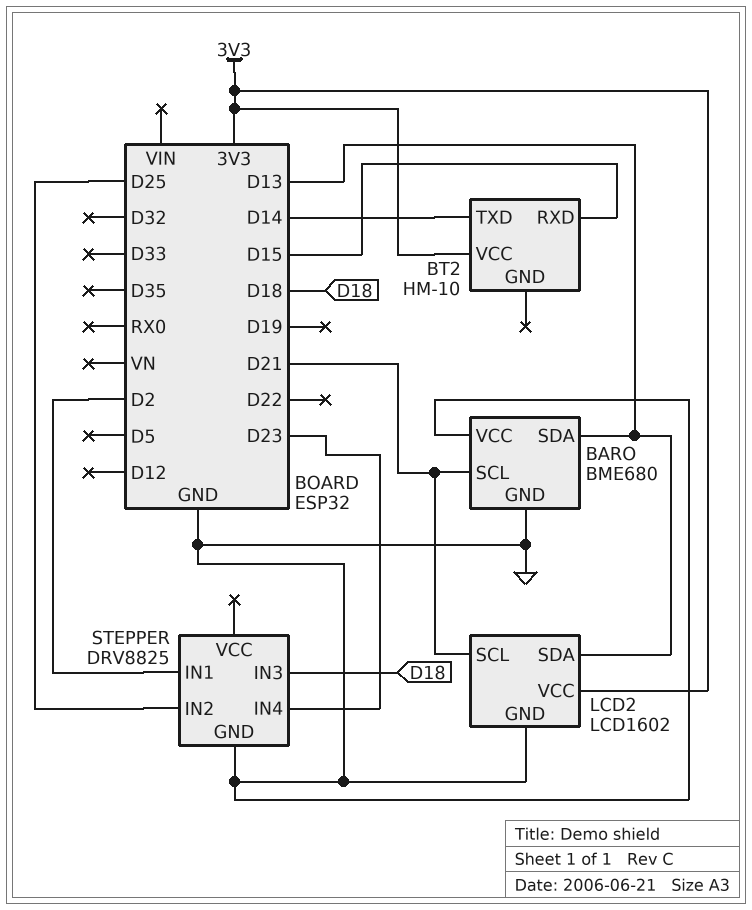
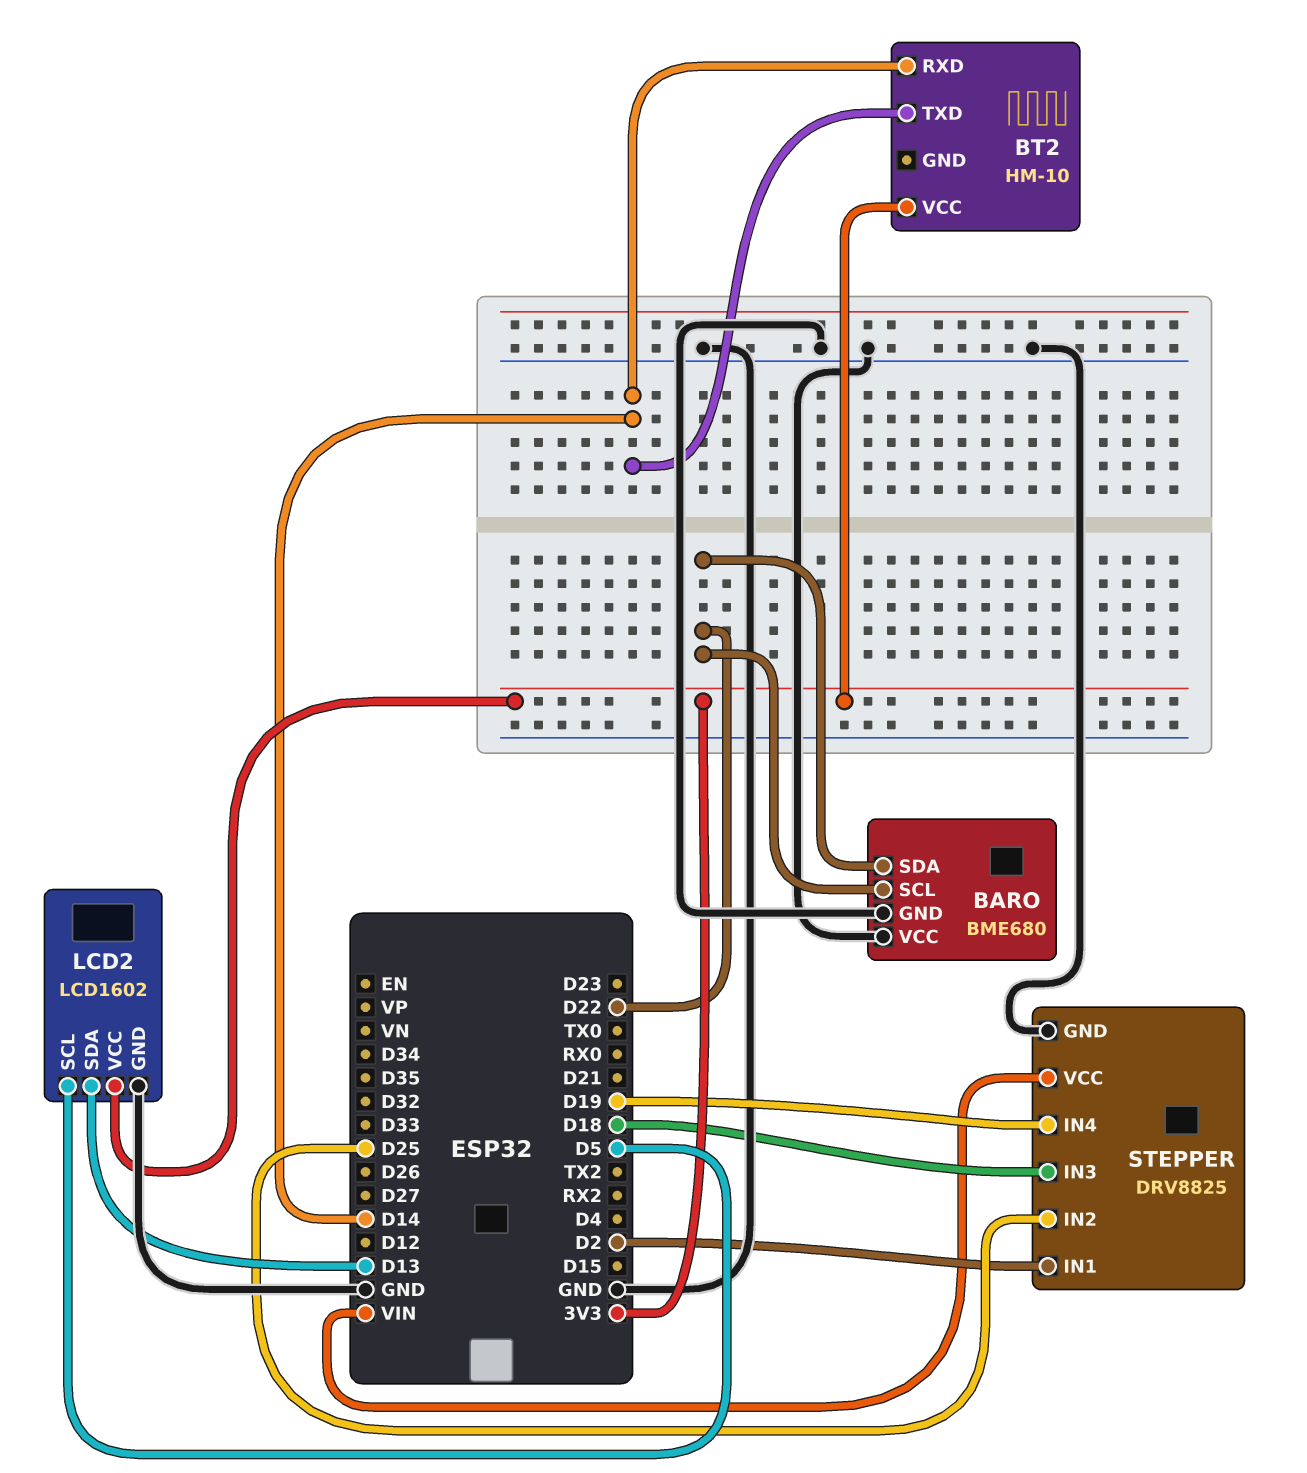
BARO pin SCL: D21 -> D22
BARO pin SDA: D13 -> D22
BT2 pin RXD: D15 -> D14
LCD2 pin SCL: D21 -> D5
STEPPER pin IN4: D23 -> D19
STEPPER pin VCC: none -> VIN

